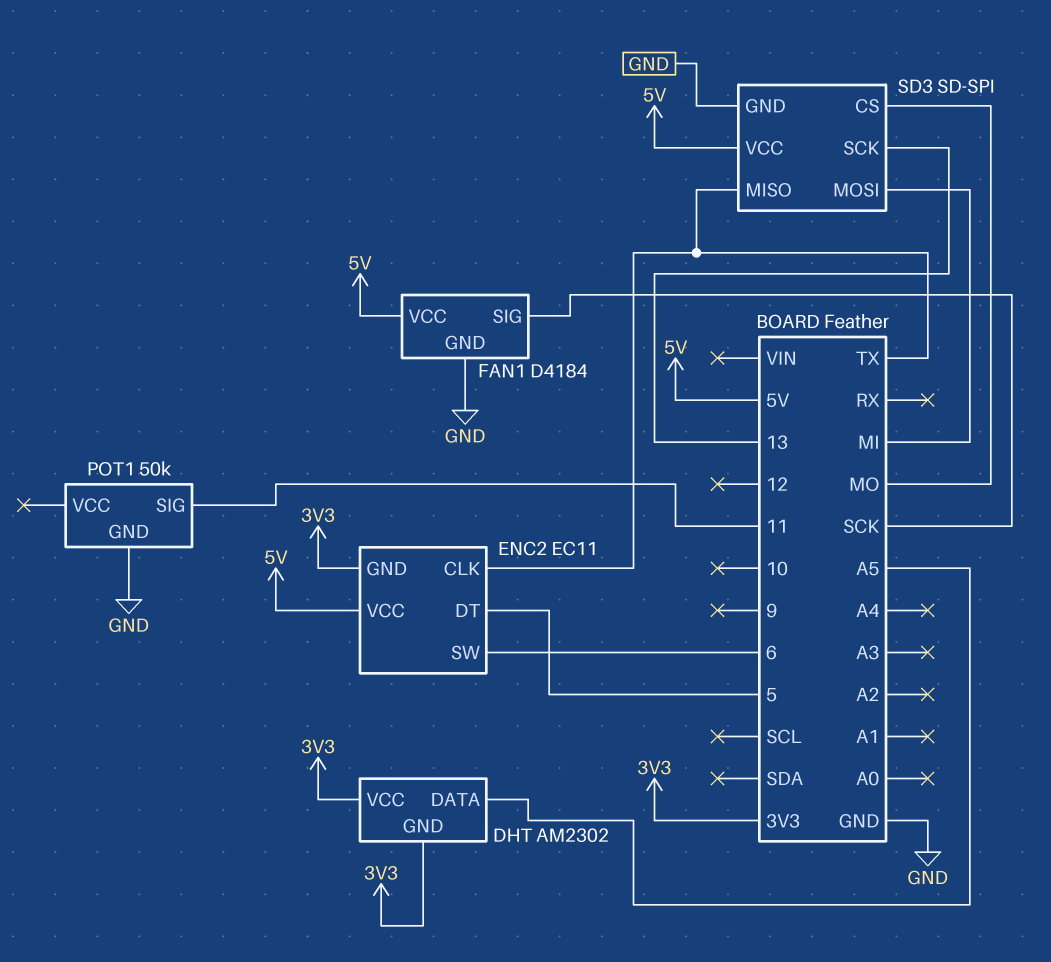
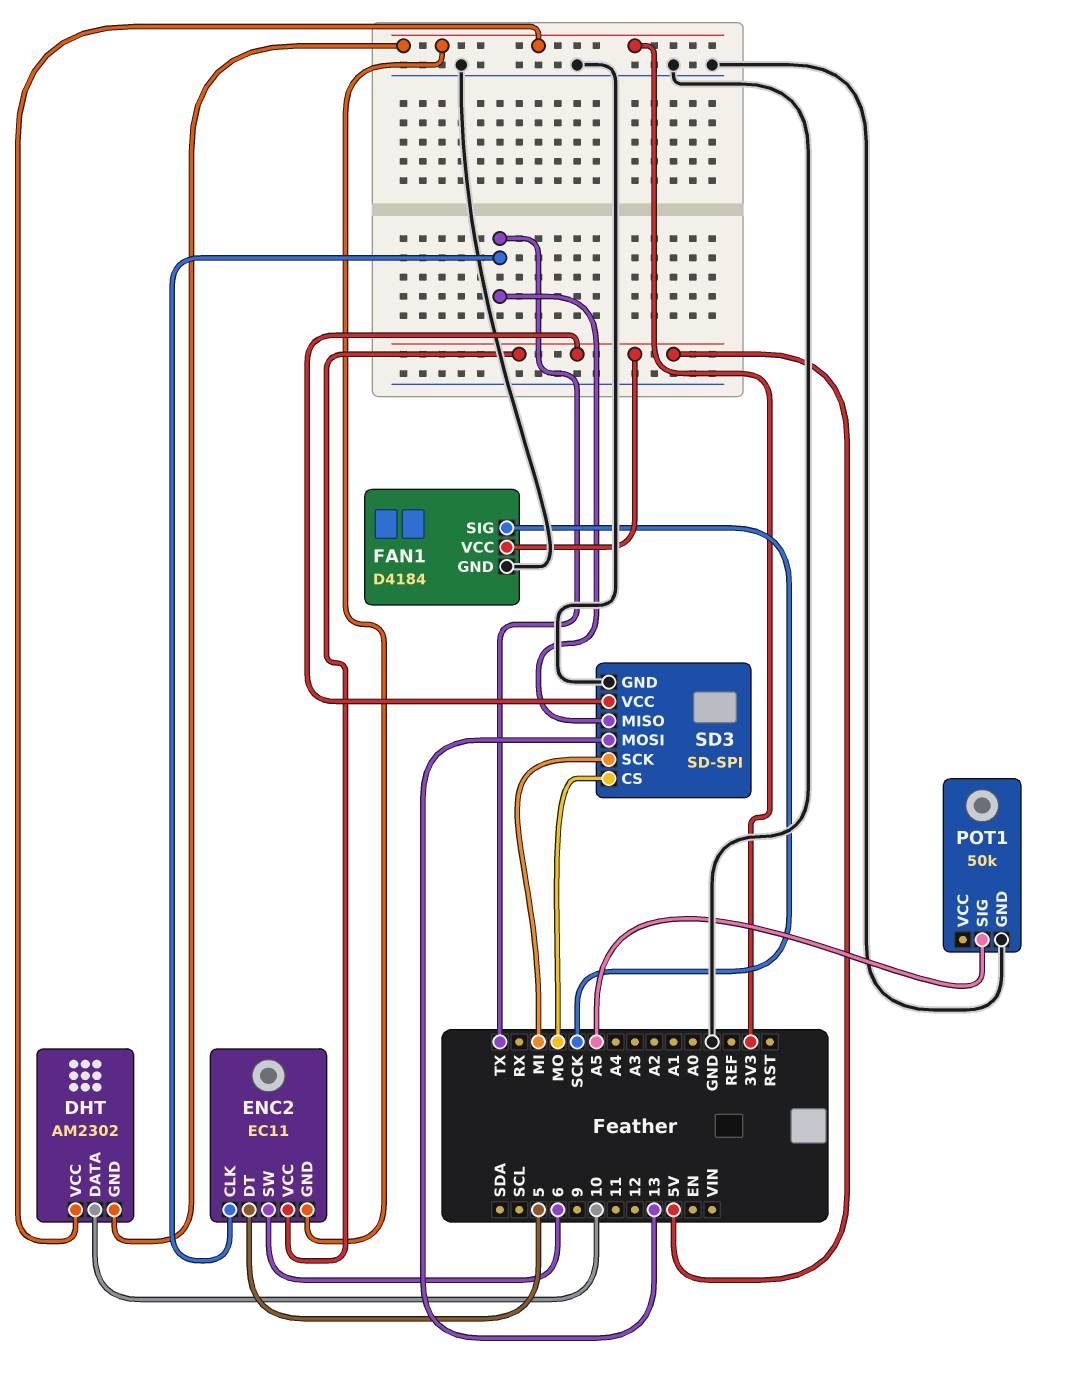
DHT pin DATA: A5 -> 10
POT1 pin SIG: 11 -> A5
SD3 pin MOSI: MI -> 13
SD3 pin SCK: 13 -> MI

